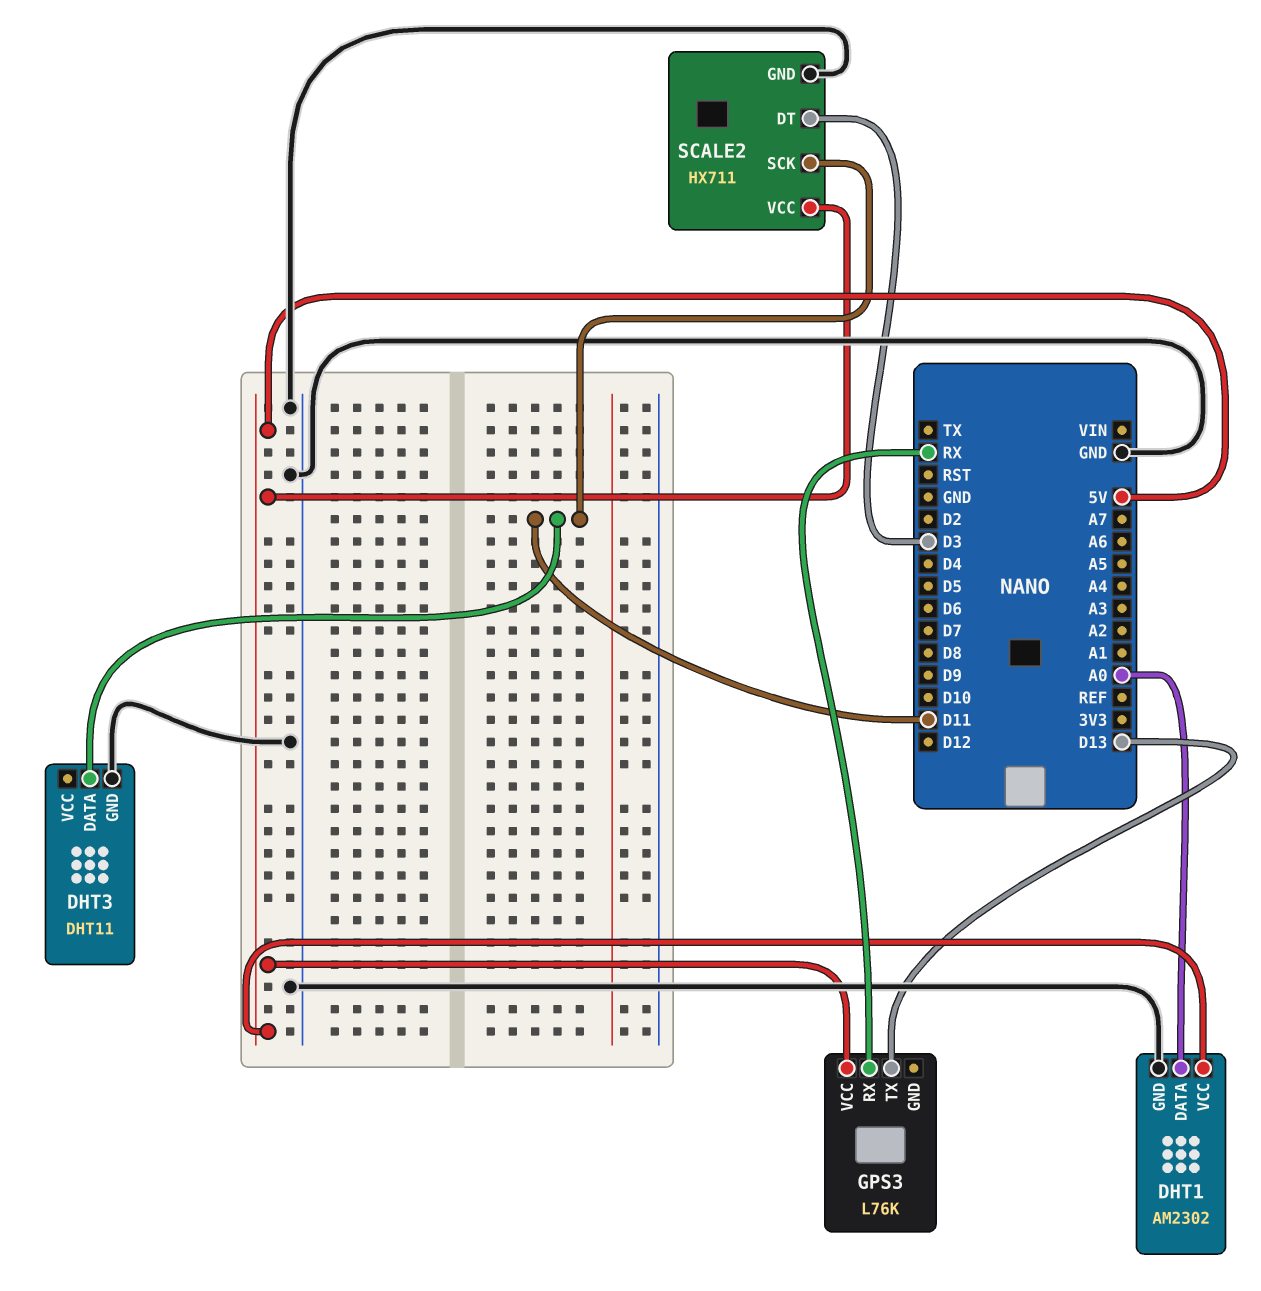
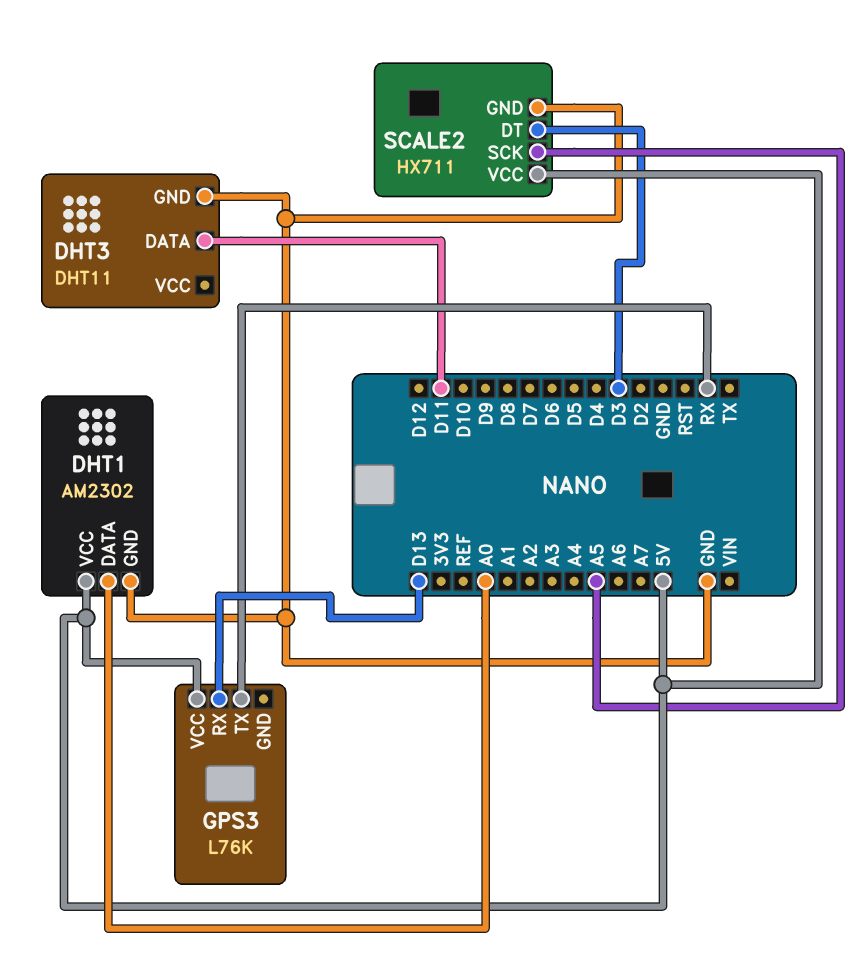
GPS3 pin RX: RX -> D13
GPS3 pin TX: D13 -> RX
SCALE2 pin SCK: D11 -> A5

